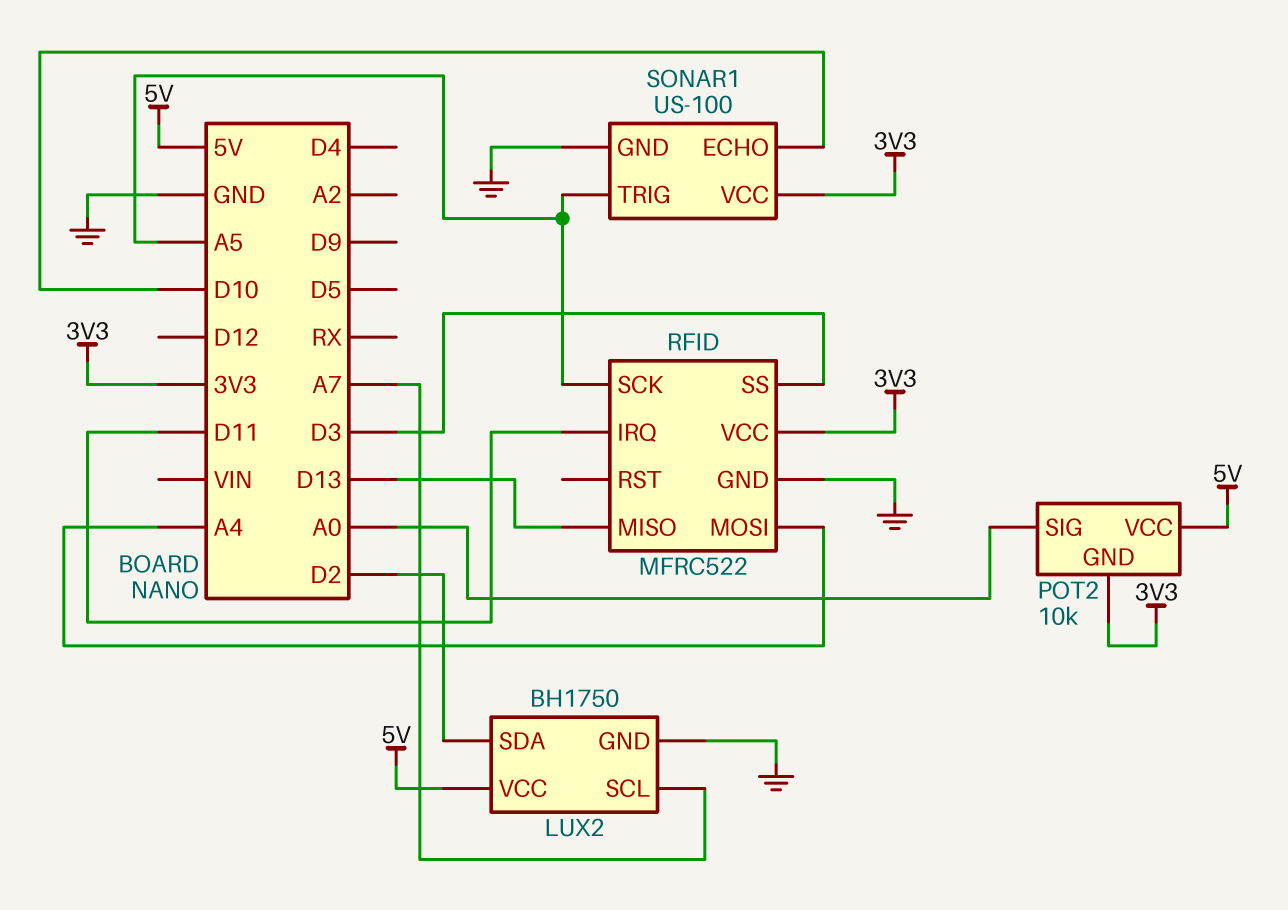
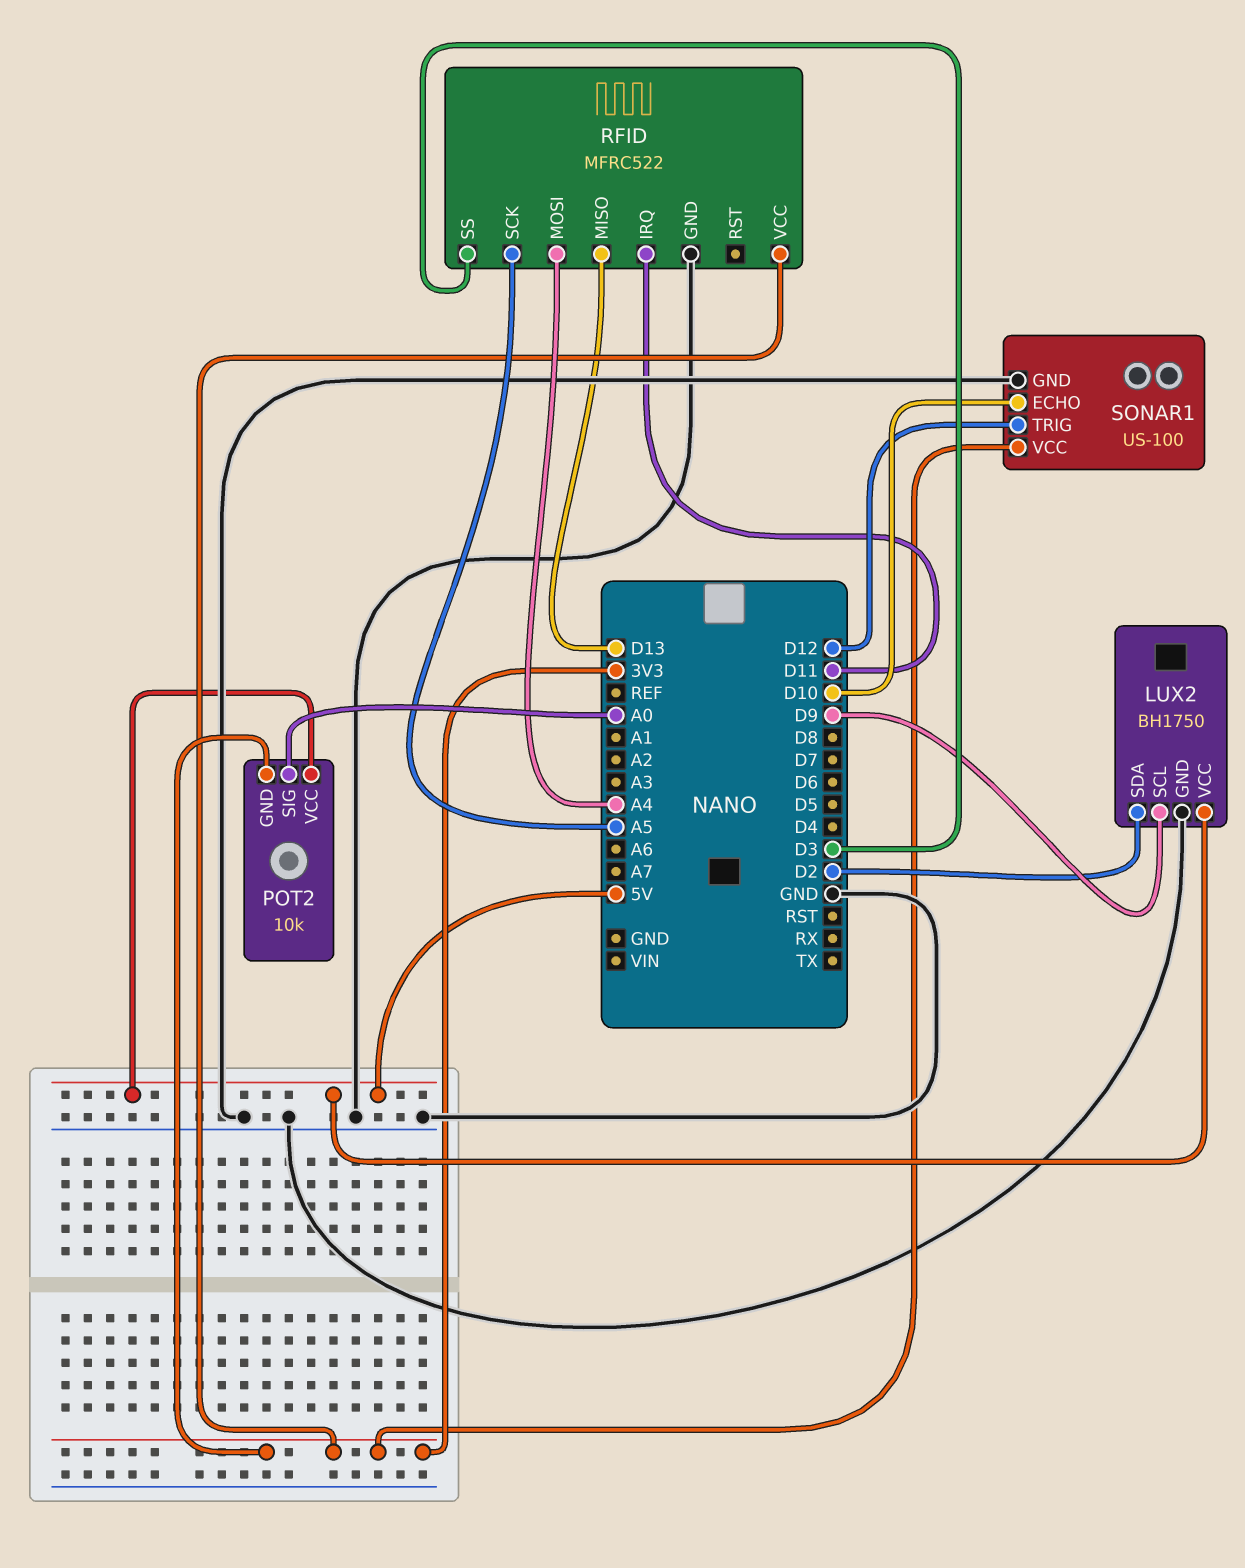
LUX2 pin SCL: A7 -> D9
SONAR1 pin TRIG: A5 -> D12

